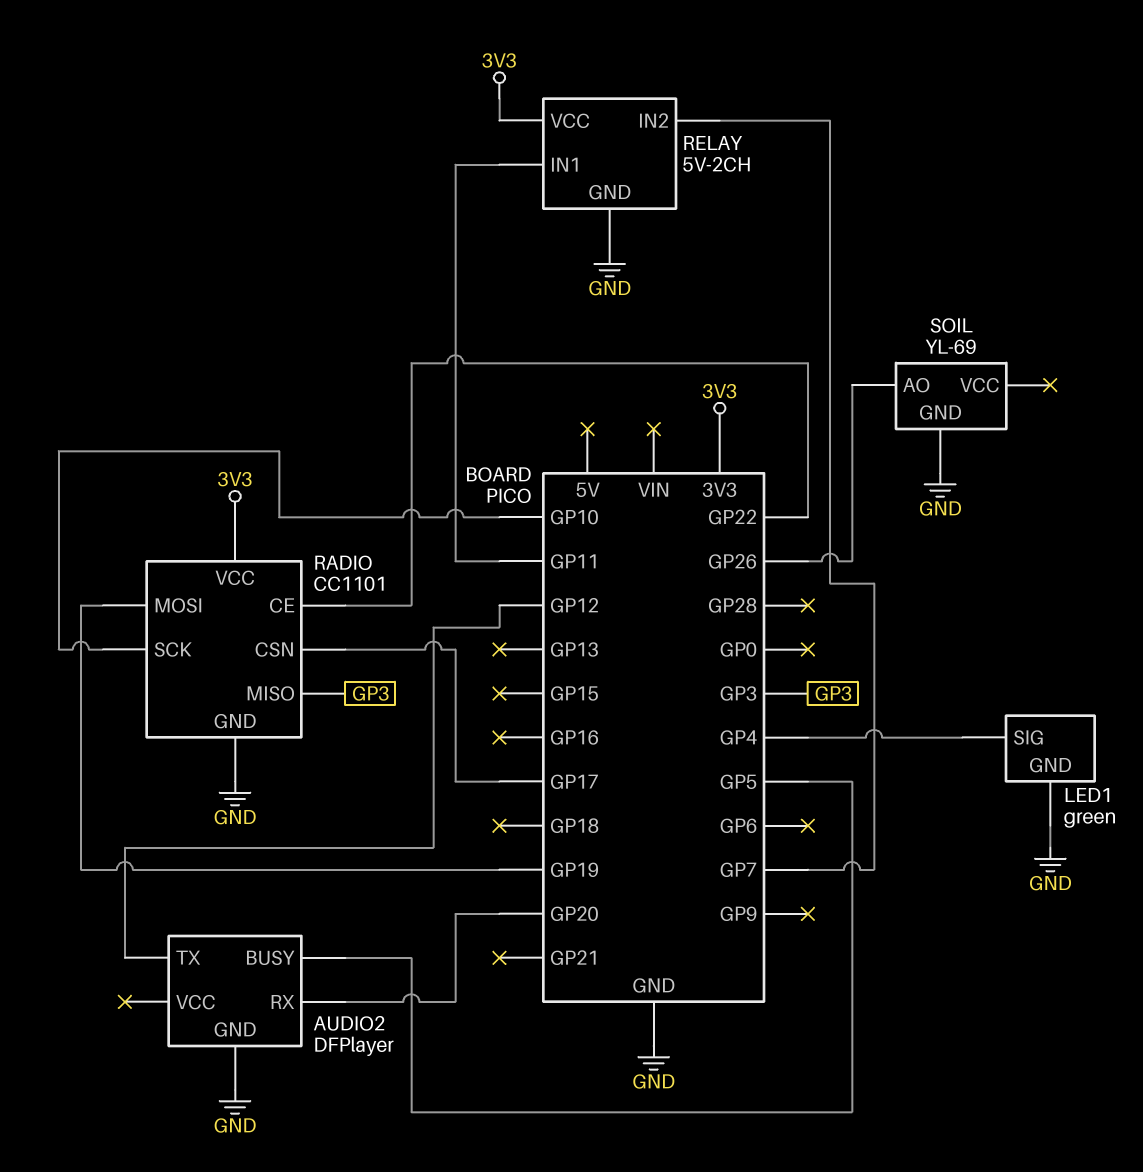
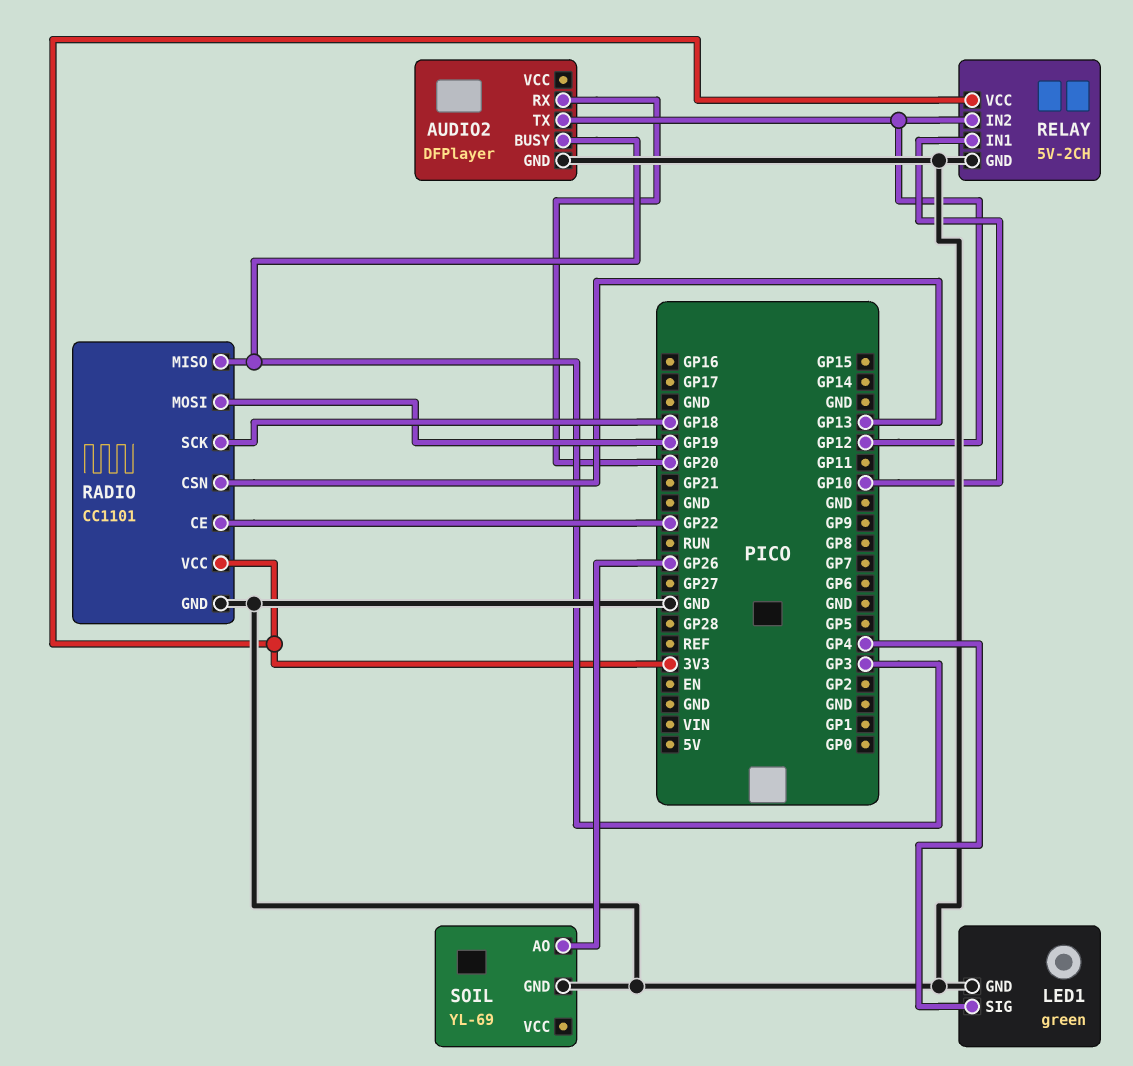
AUDIO2 pin BUSY: GP5 -> GP3
RADIO pin CSN: GP17 -> GP13
RADIO pin SCK: GP10 -> GP18
RELAY pin IN1: GP11 -> GP10
RELAY pin IN2: GP7 -> GP12

